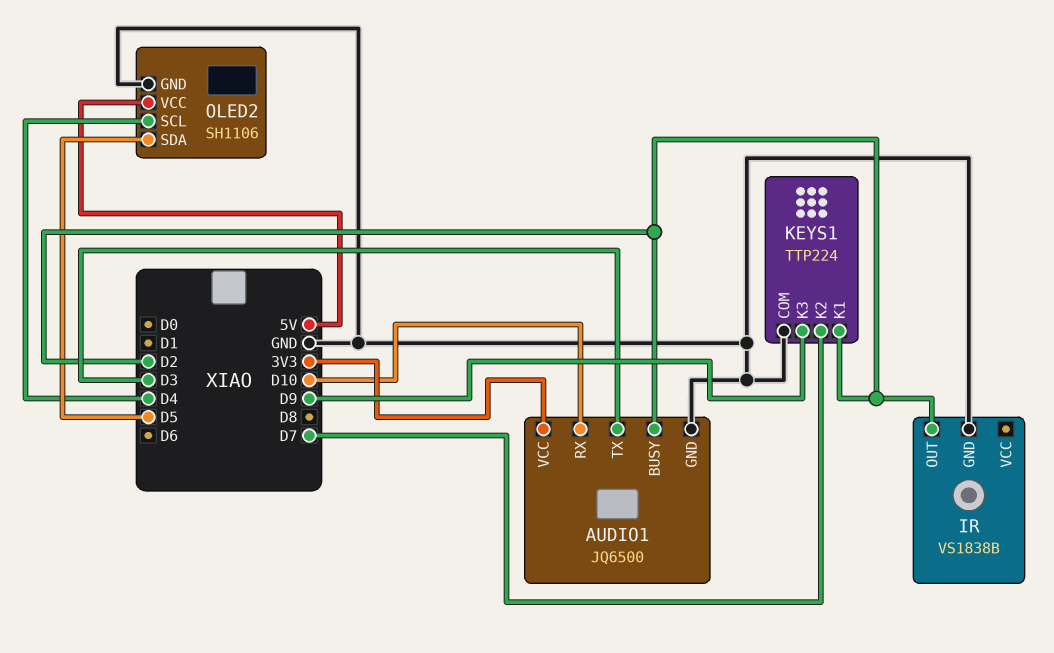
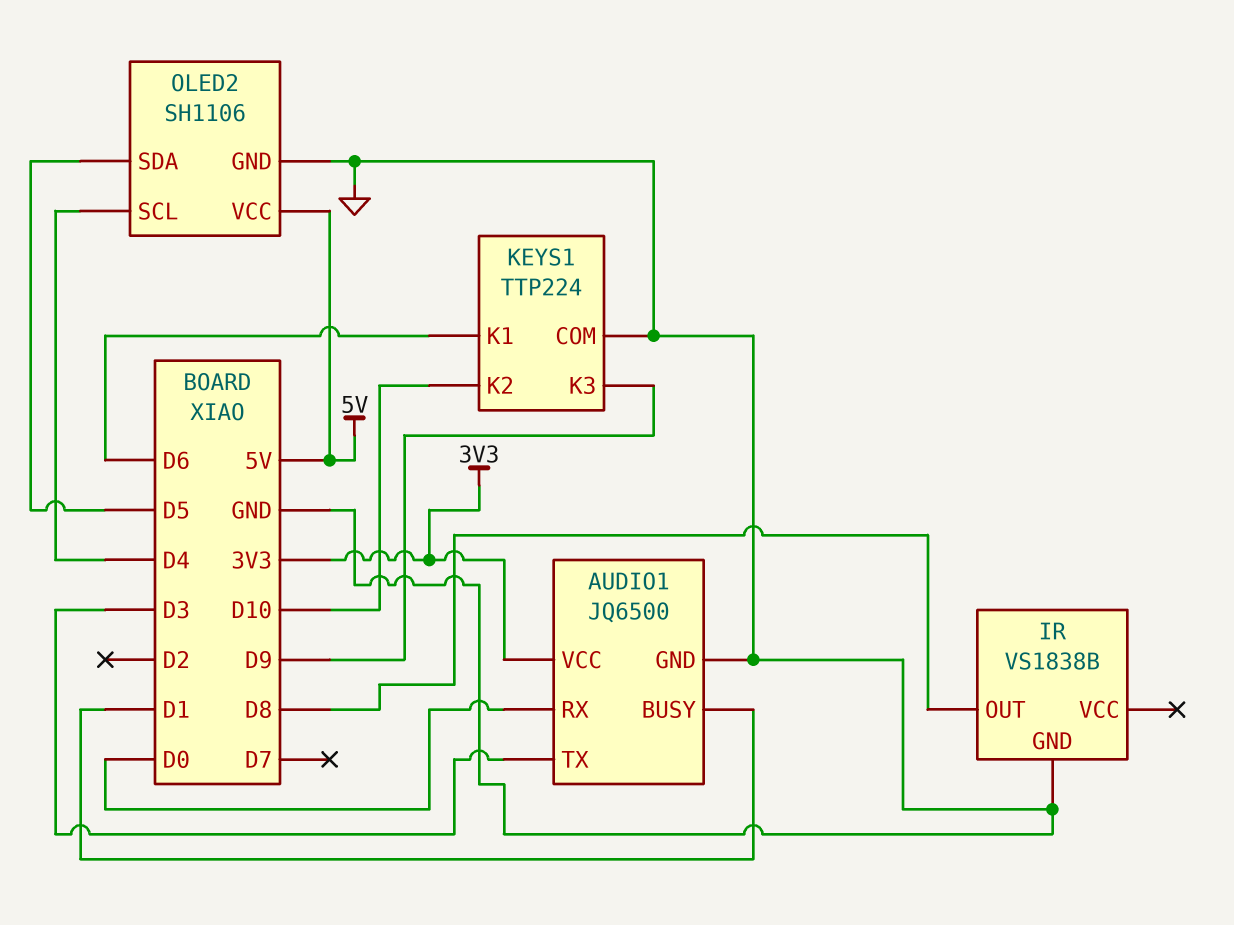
AUDIO1 pin BUSY: D2 -> D1
AUDIO1 pin RX: D10 -> D0
IR pin OUT: D2 -> D8
KEYS1 pin K1: D2 -> D6
KEYS1 pin K2: D7 -> D10

